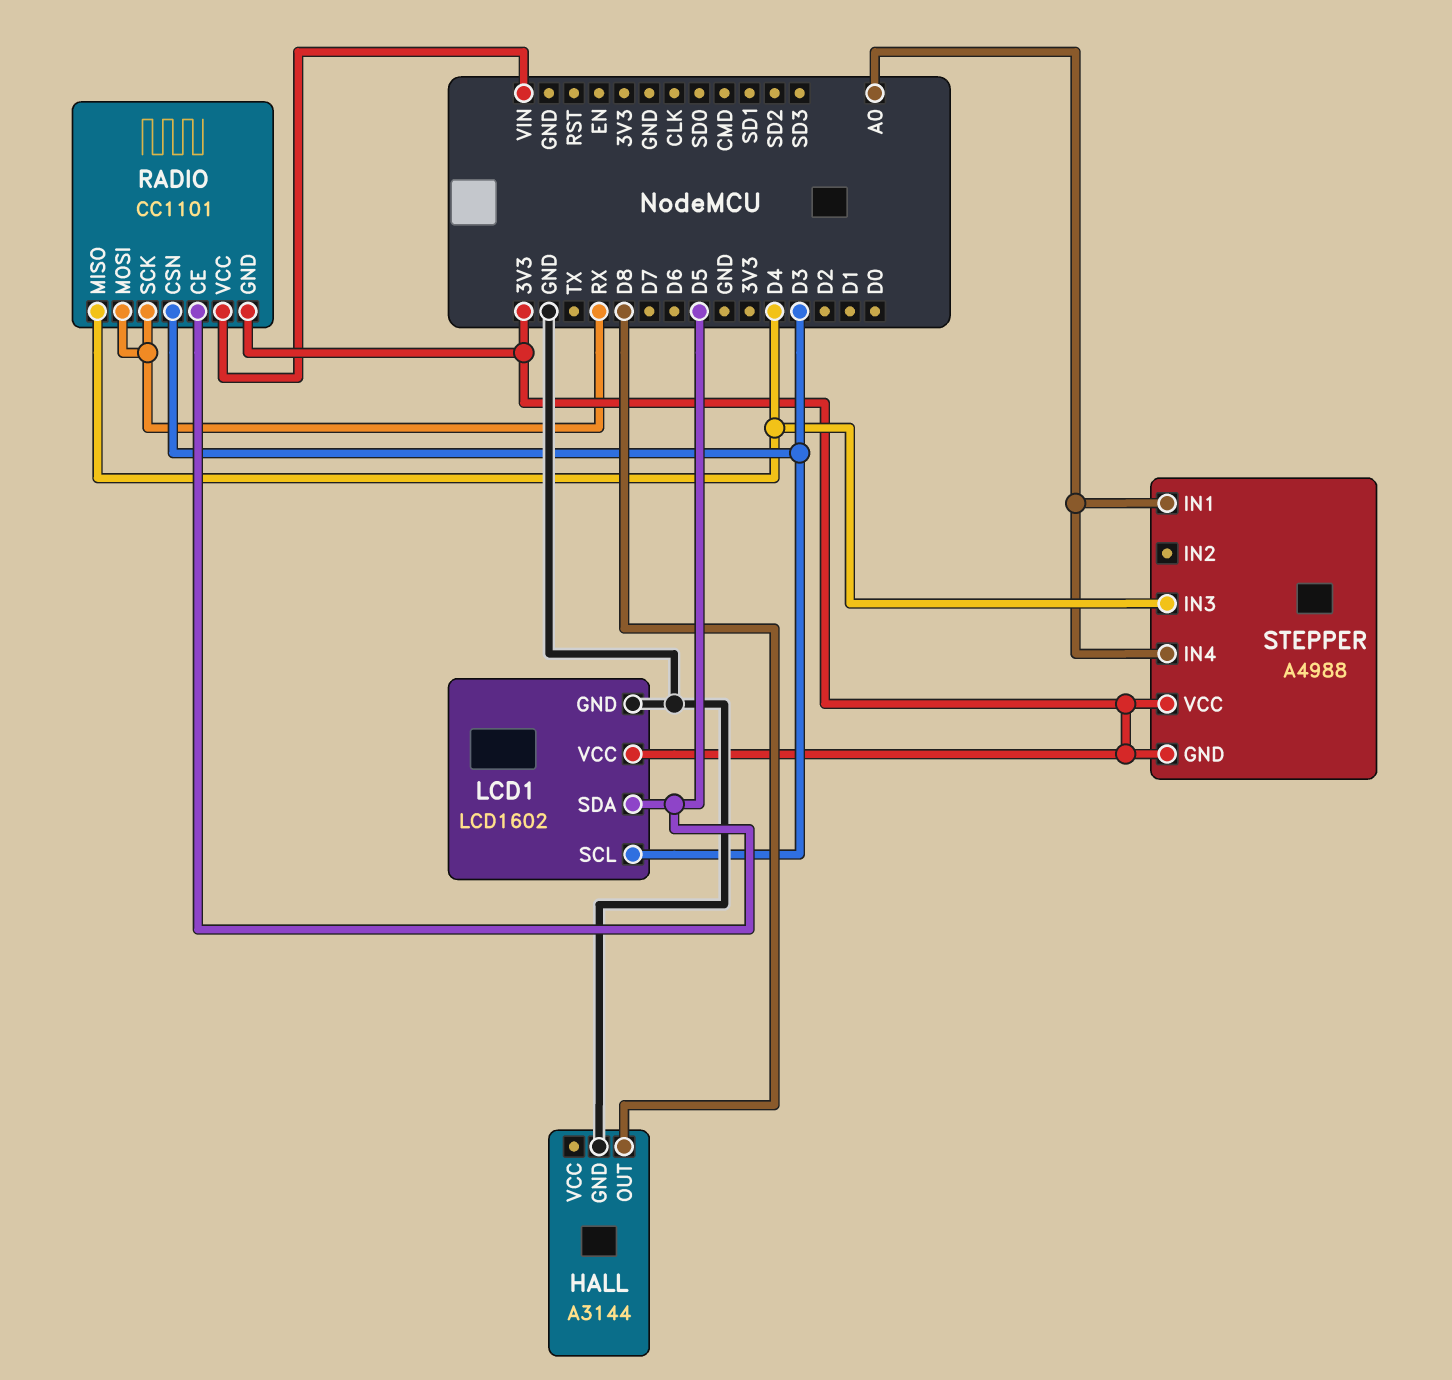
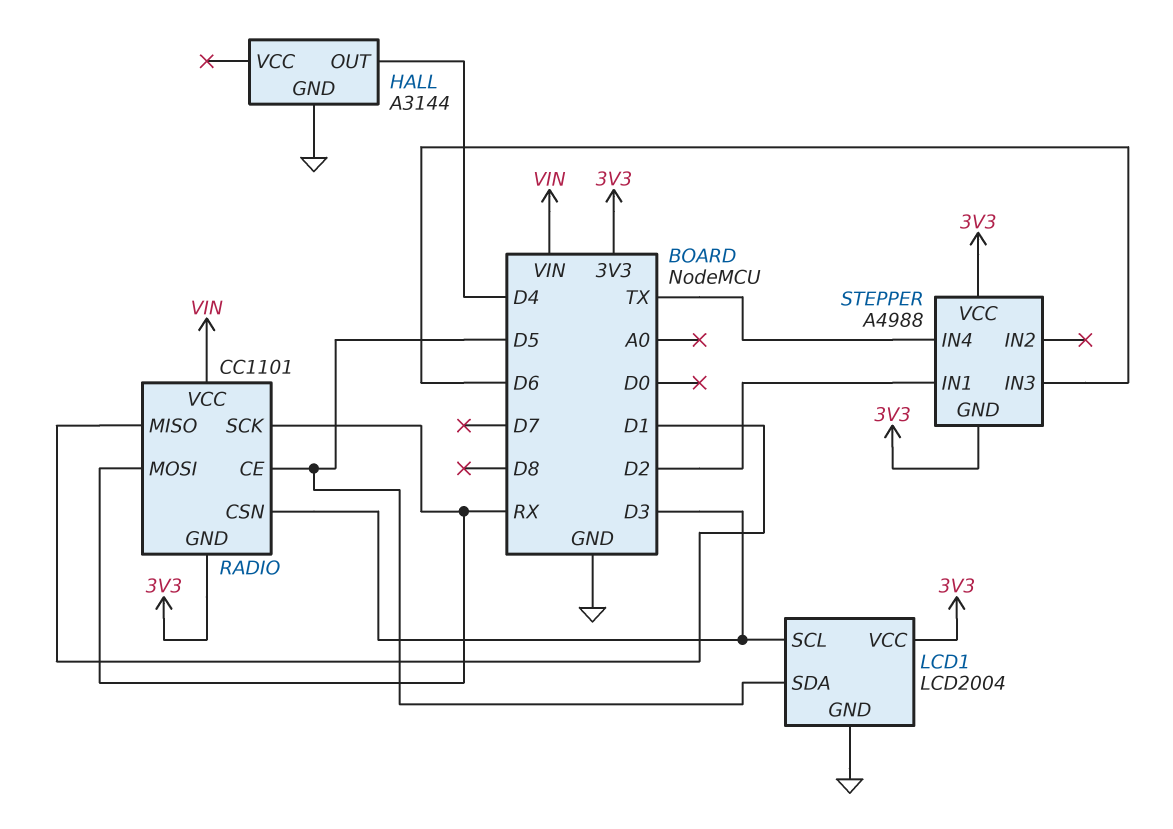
HALL pin OUT: D8 -> D4
LCD1: LCD1602 -> LCD2004
RADIO pin MISO: D4 -> D1
STEPPER pin IN1: A0 -> D2
STEPPER pin IN3: D4 -> D6
STEPPER pin IN4: A0 -> TX

